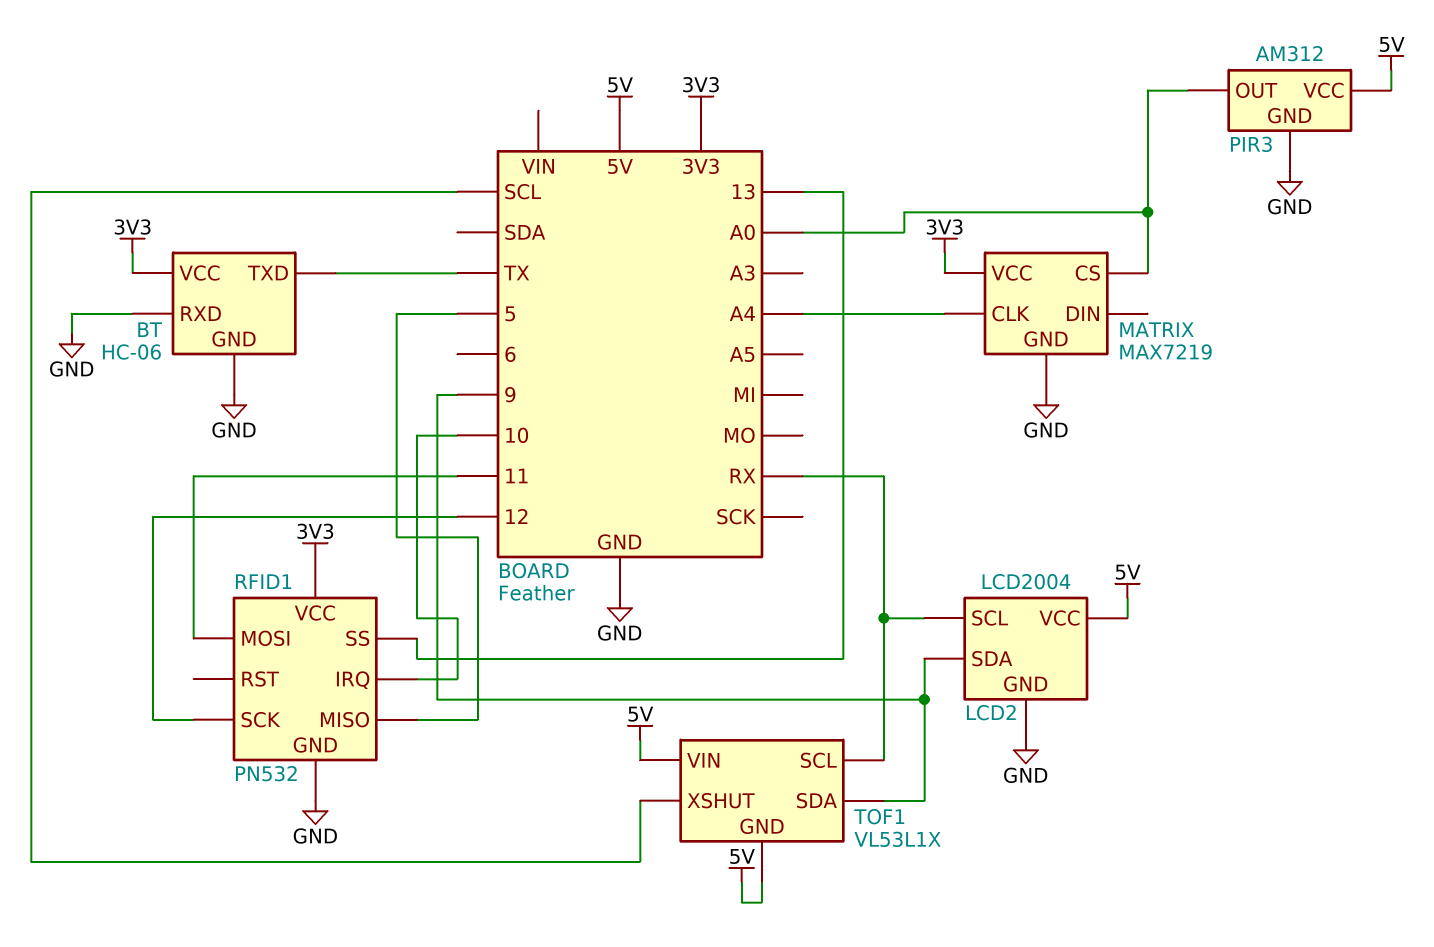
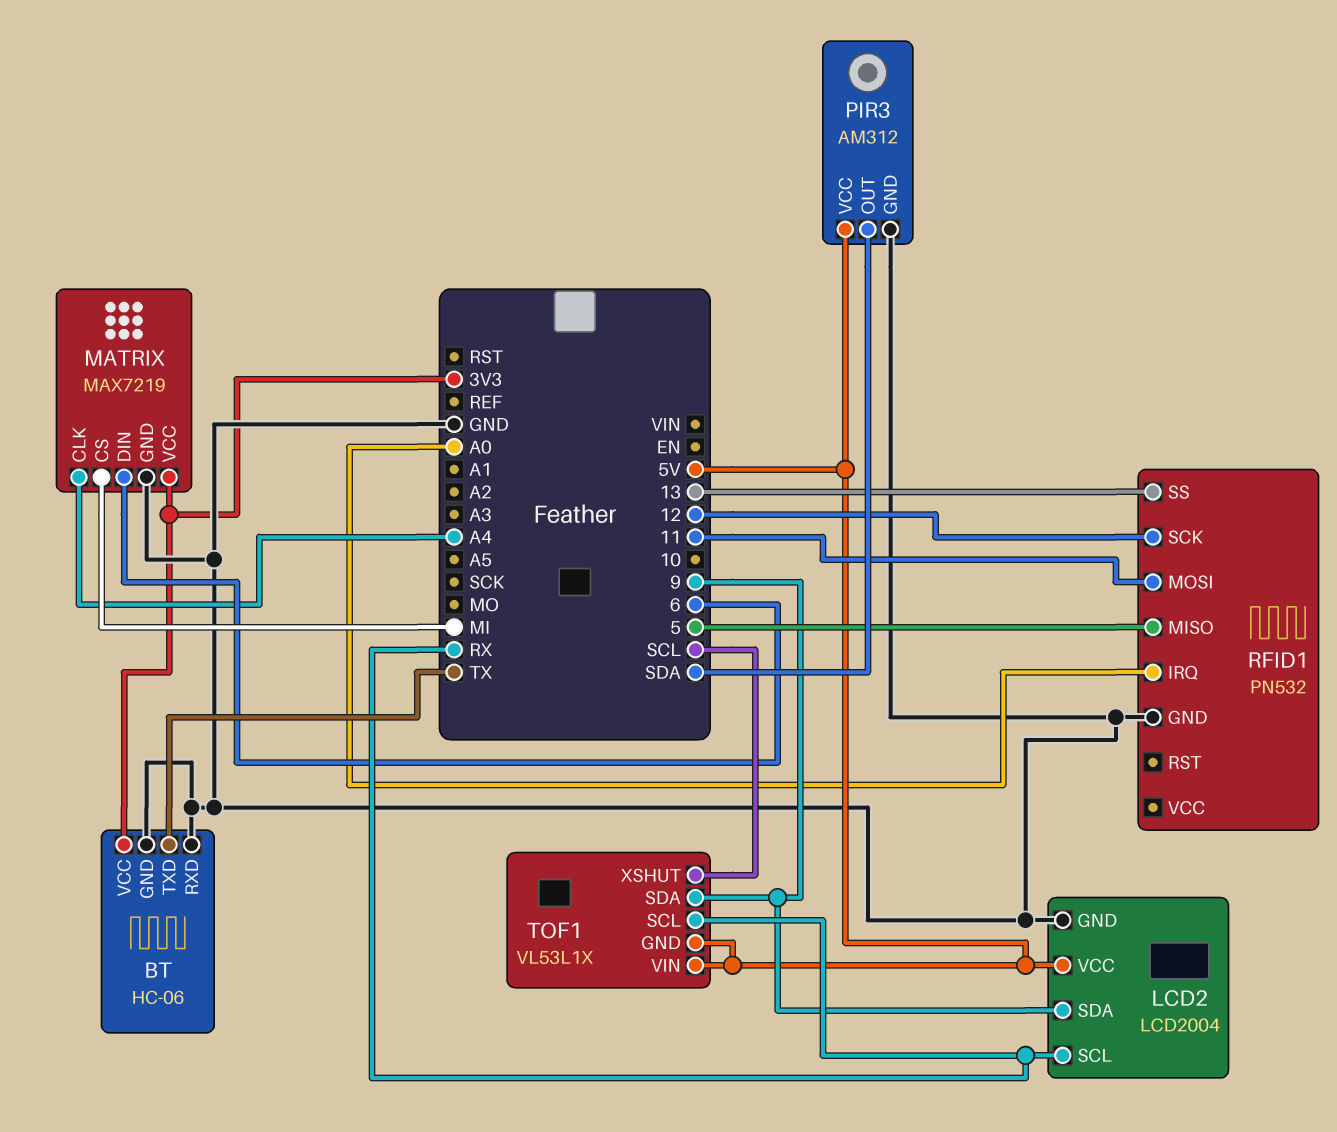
MATRIX pin CS: A0 -> MI
MATRIX pin DIN: none -> 6
PIR3 pin OUT: A0 -> SDA
RFID1 pin IRQ: 10 -> A0
RFID1 pin VCC: 3V3 -> none

